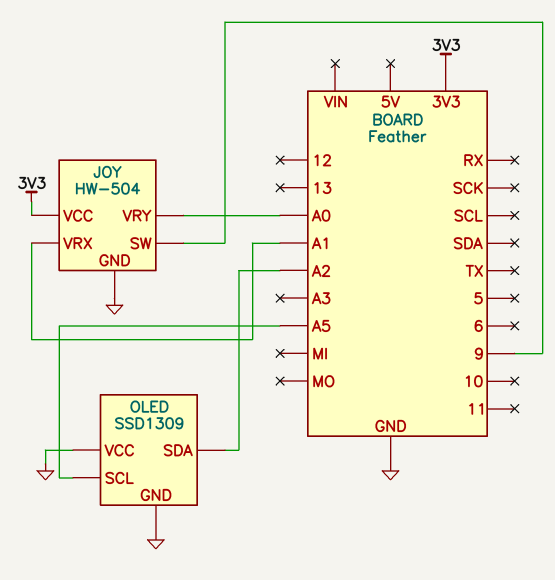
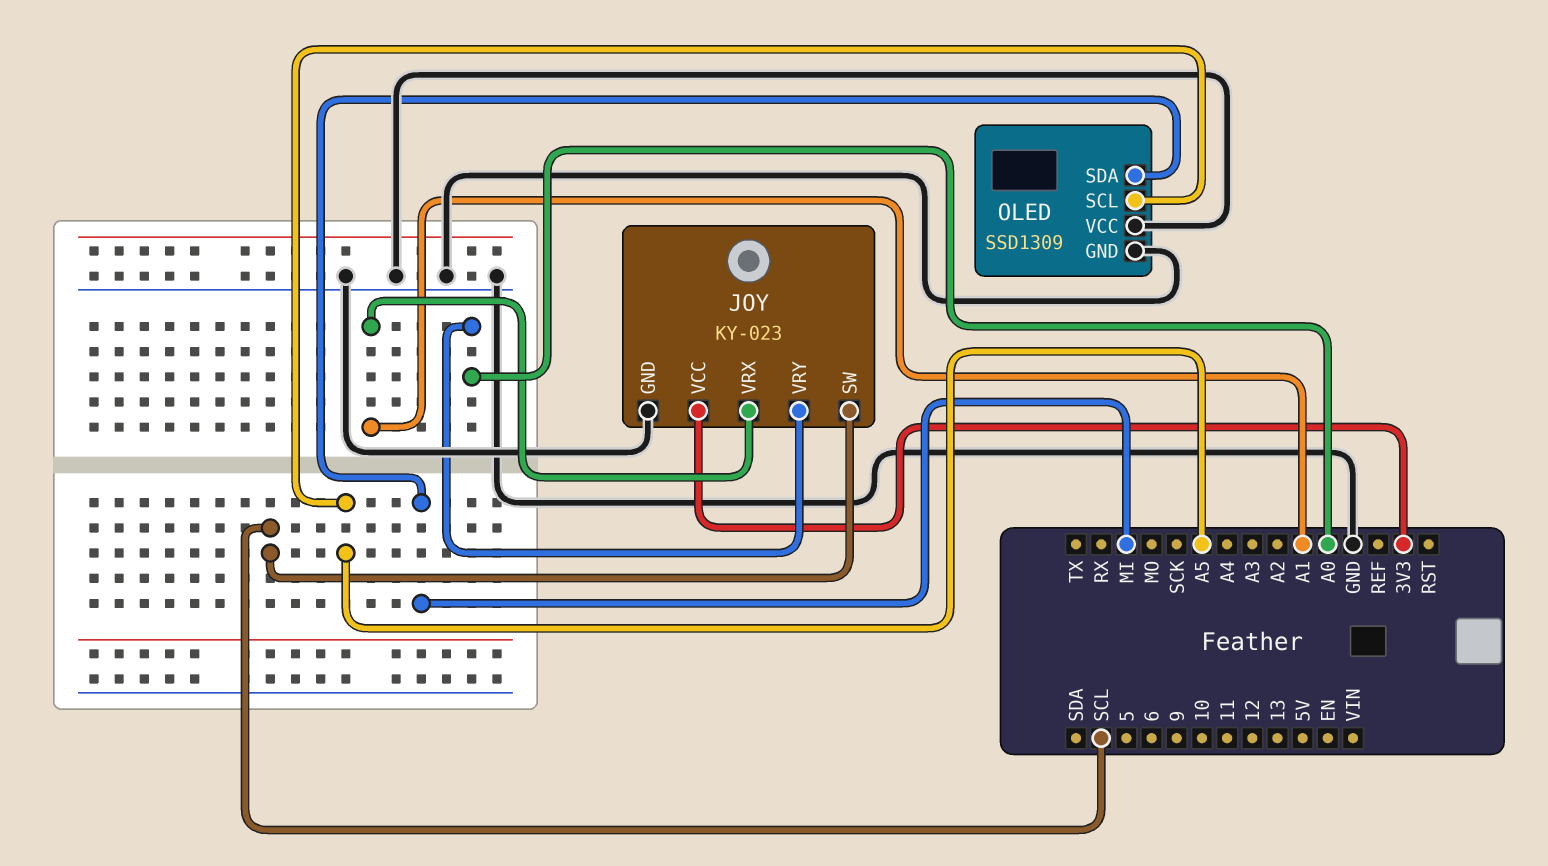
JOY: HW-504 -> KY-023
JOY pin SW: 9 -> SCL
OLED pin SDA: A2 -> MI

